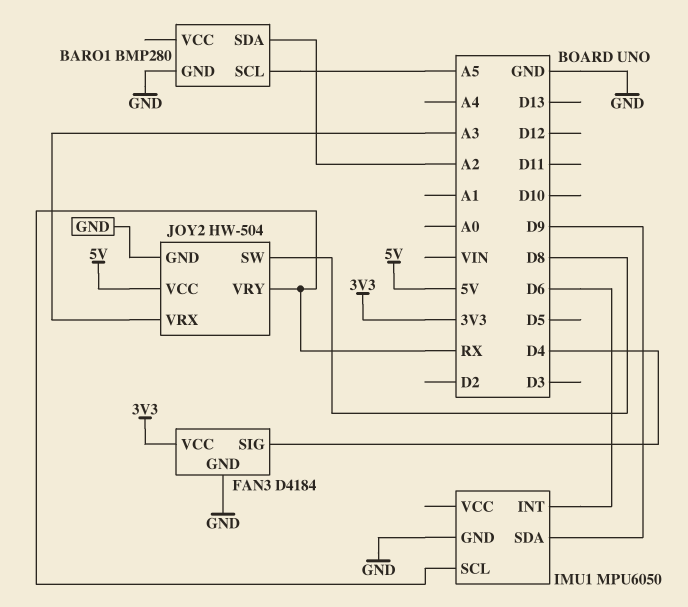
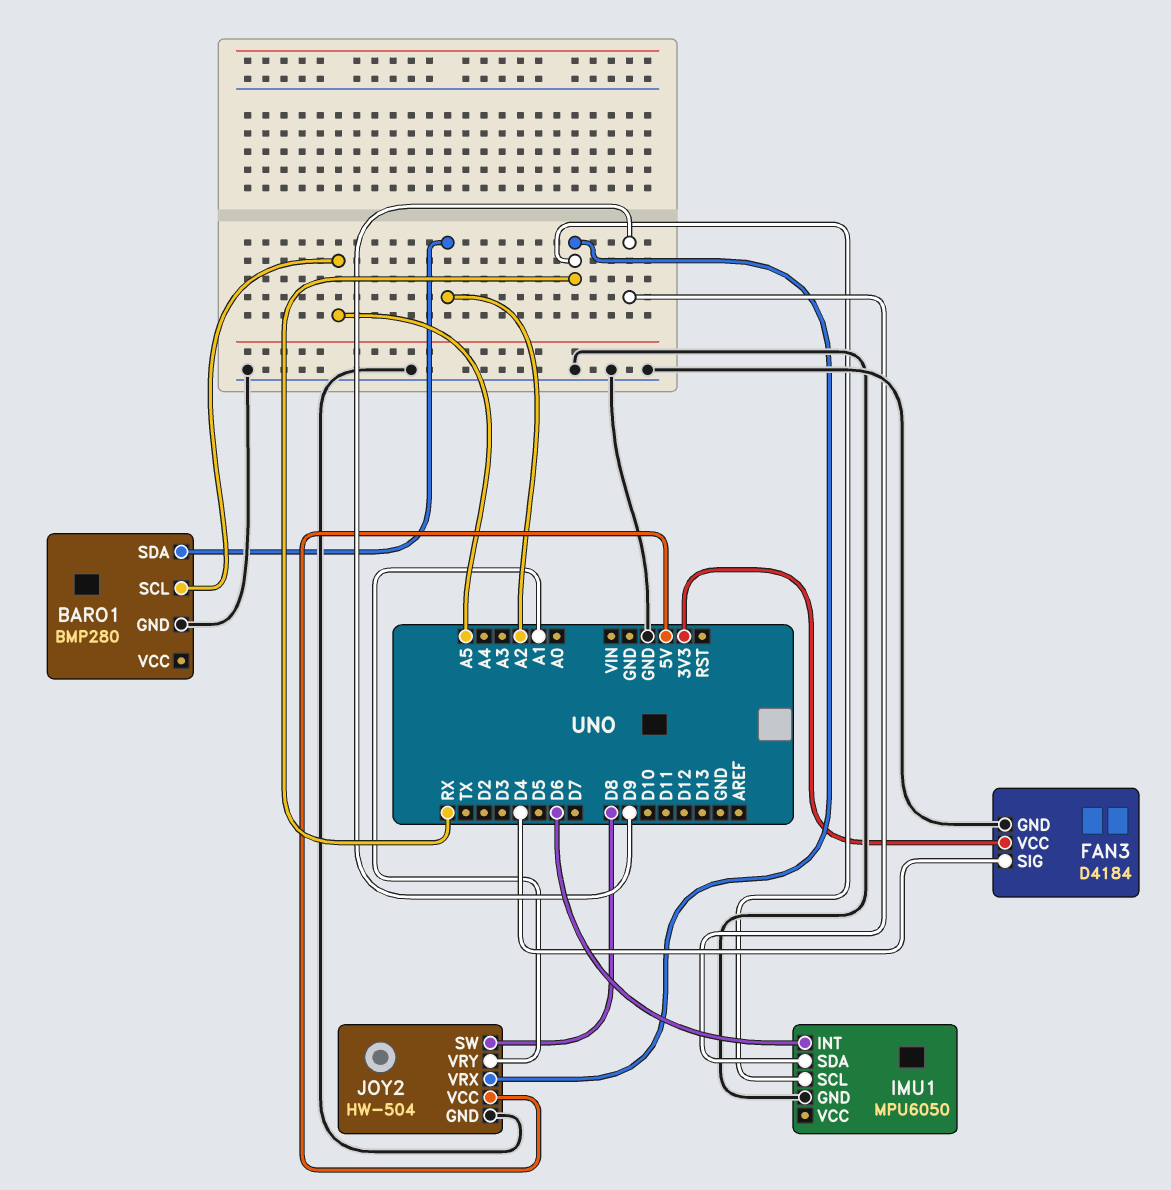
JOY2 pin VRX: A3 -> RX
JOY2 pin VRY: RX -> A1

